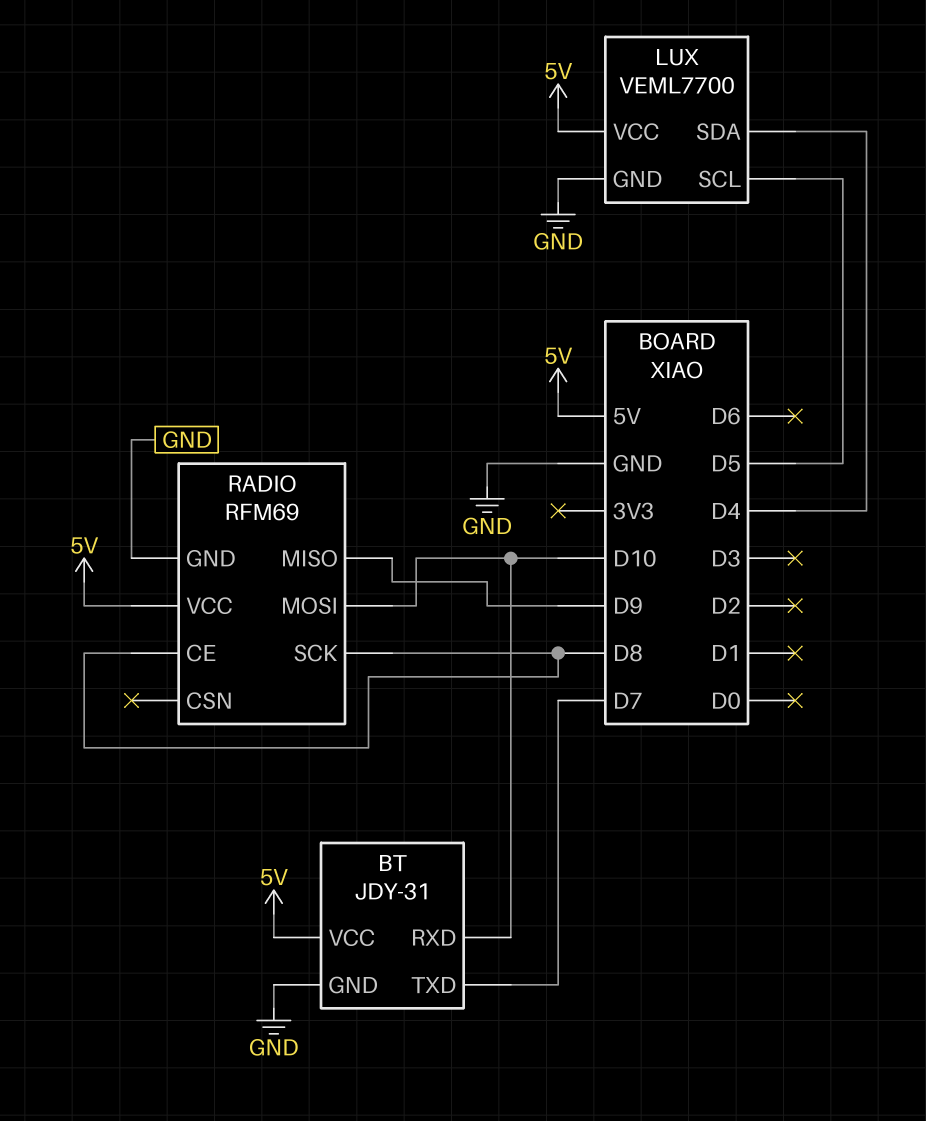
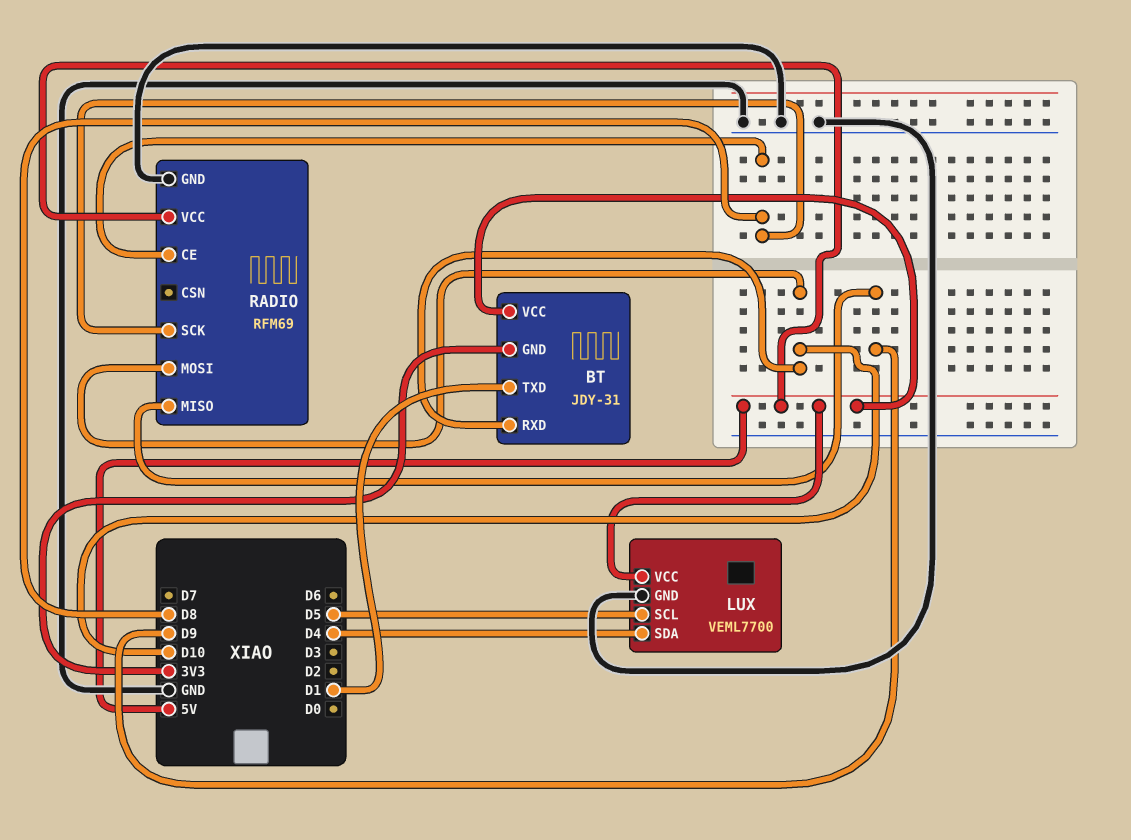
BT pin GND: GND -> 3V3
BT pin TXD: D7 -> D1

